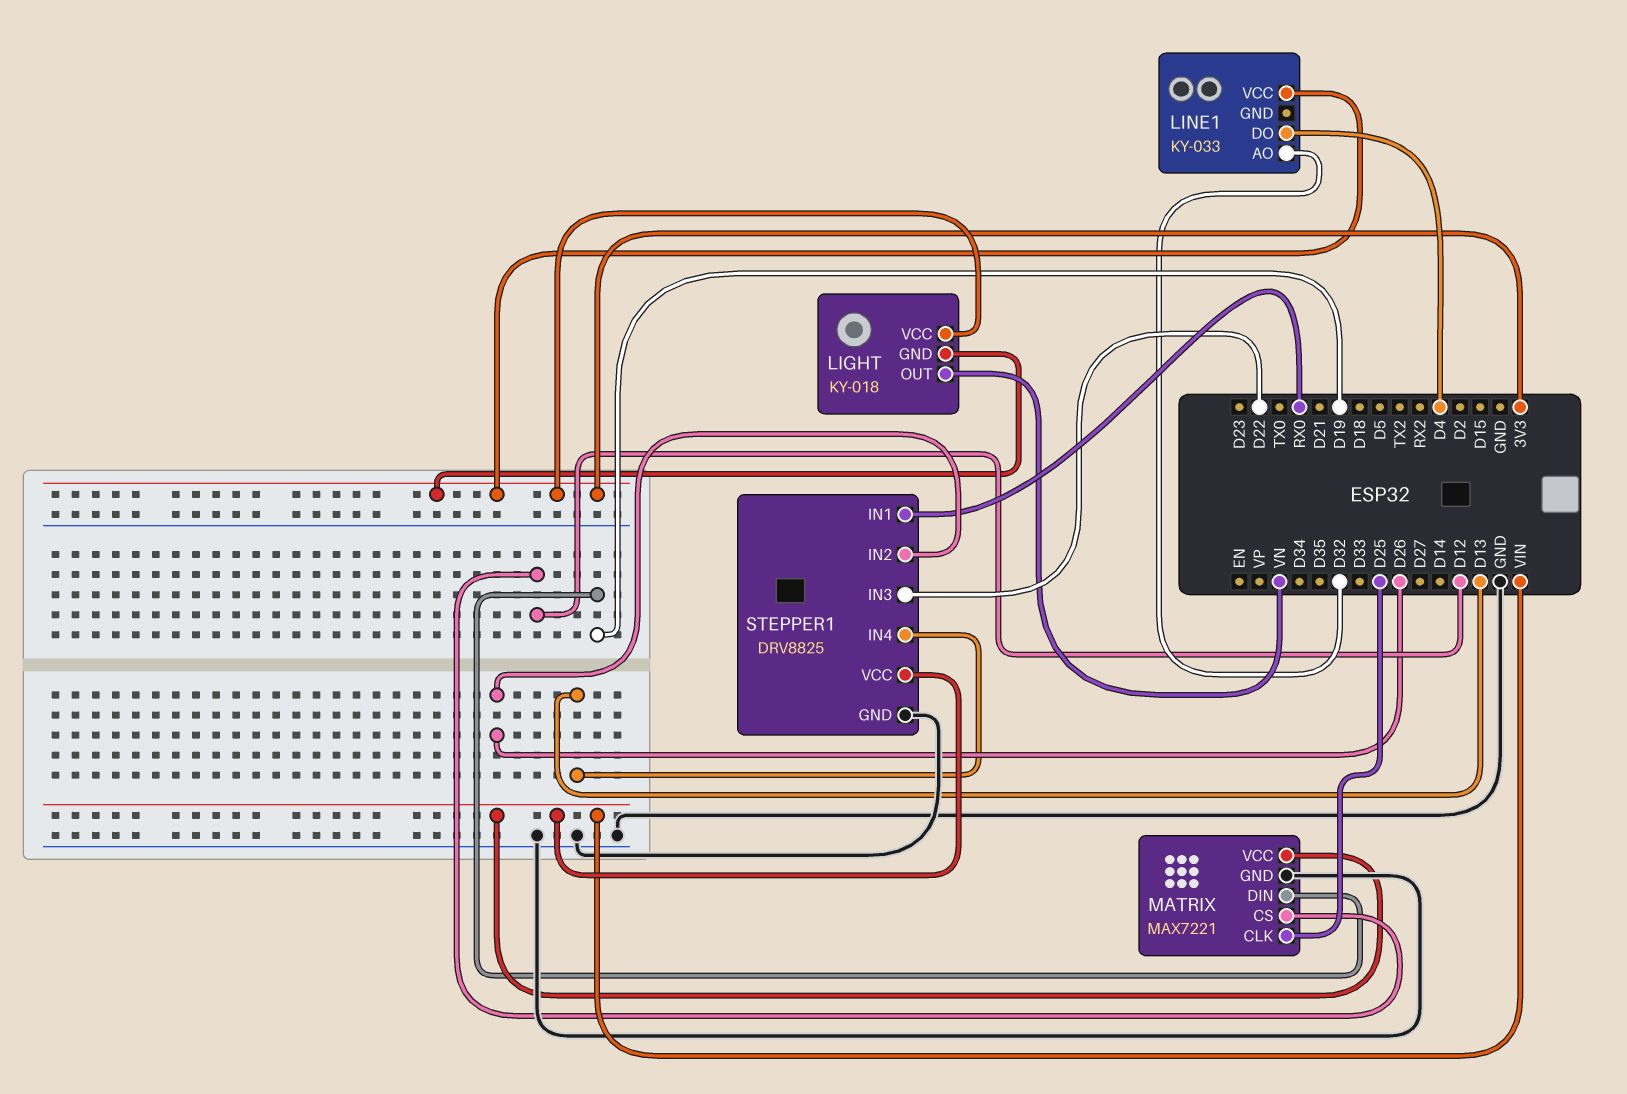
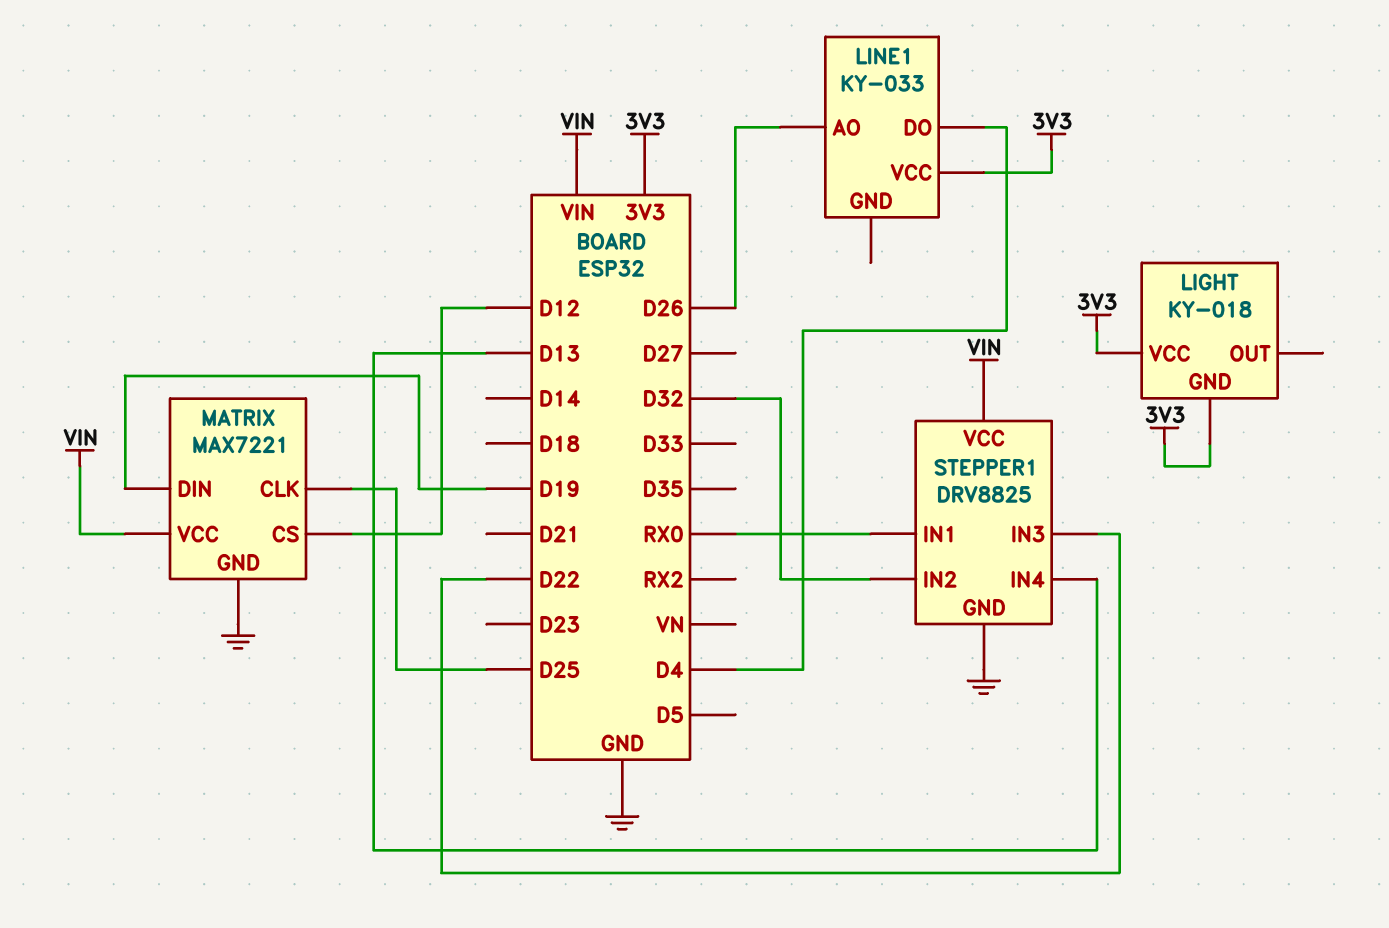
LIGHT pin OUT: VN -> none
LINE1 pin AO: D32 -> D26
STEPPER1 pin IN2: D26 -> D32

